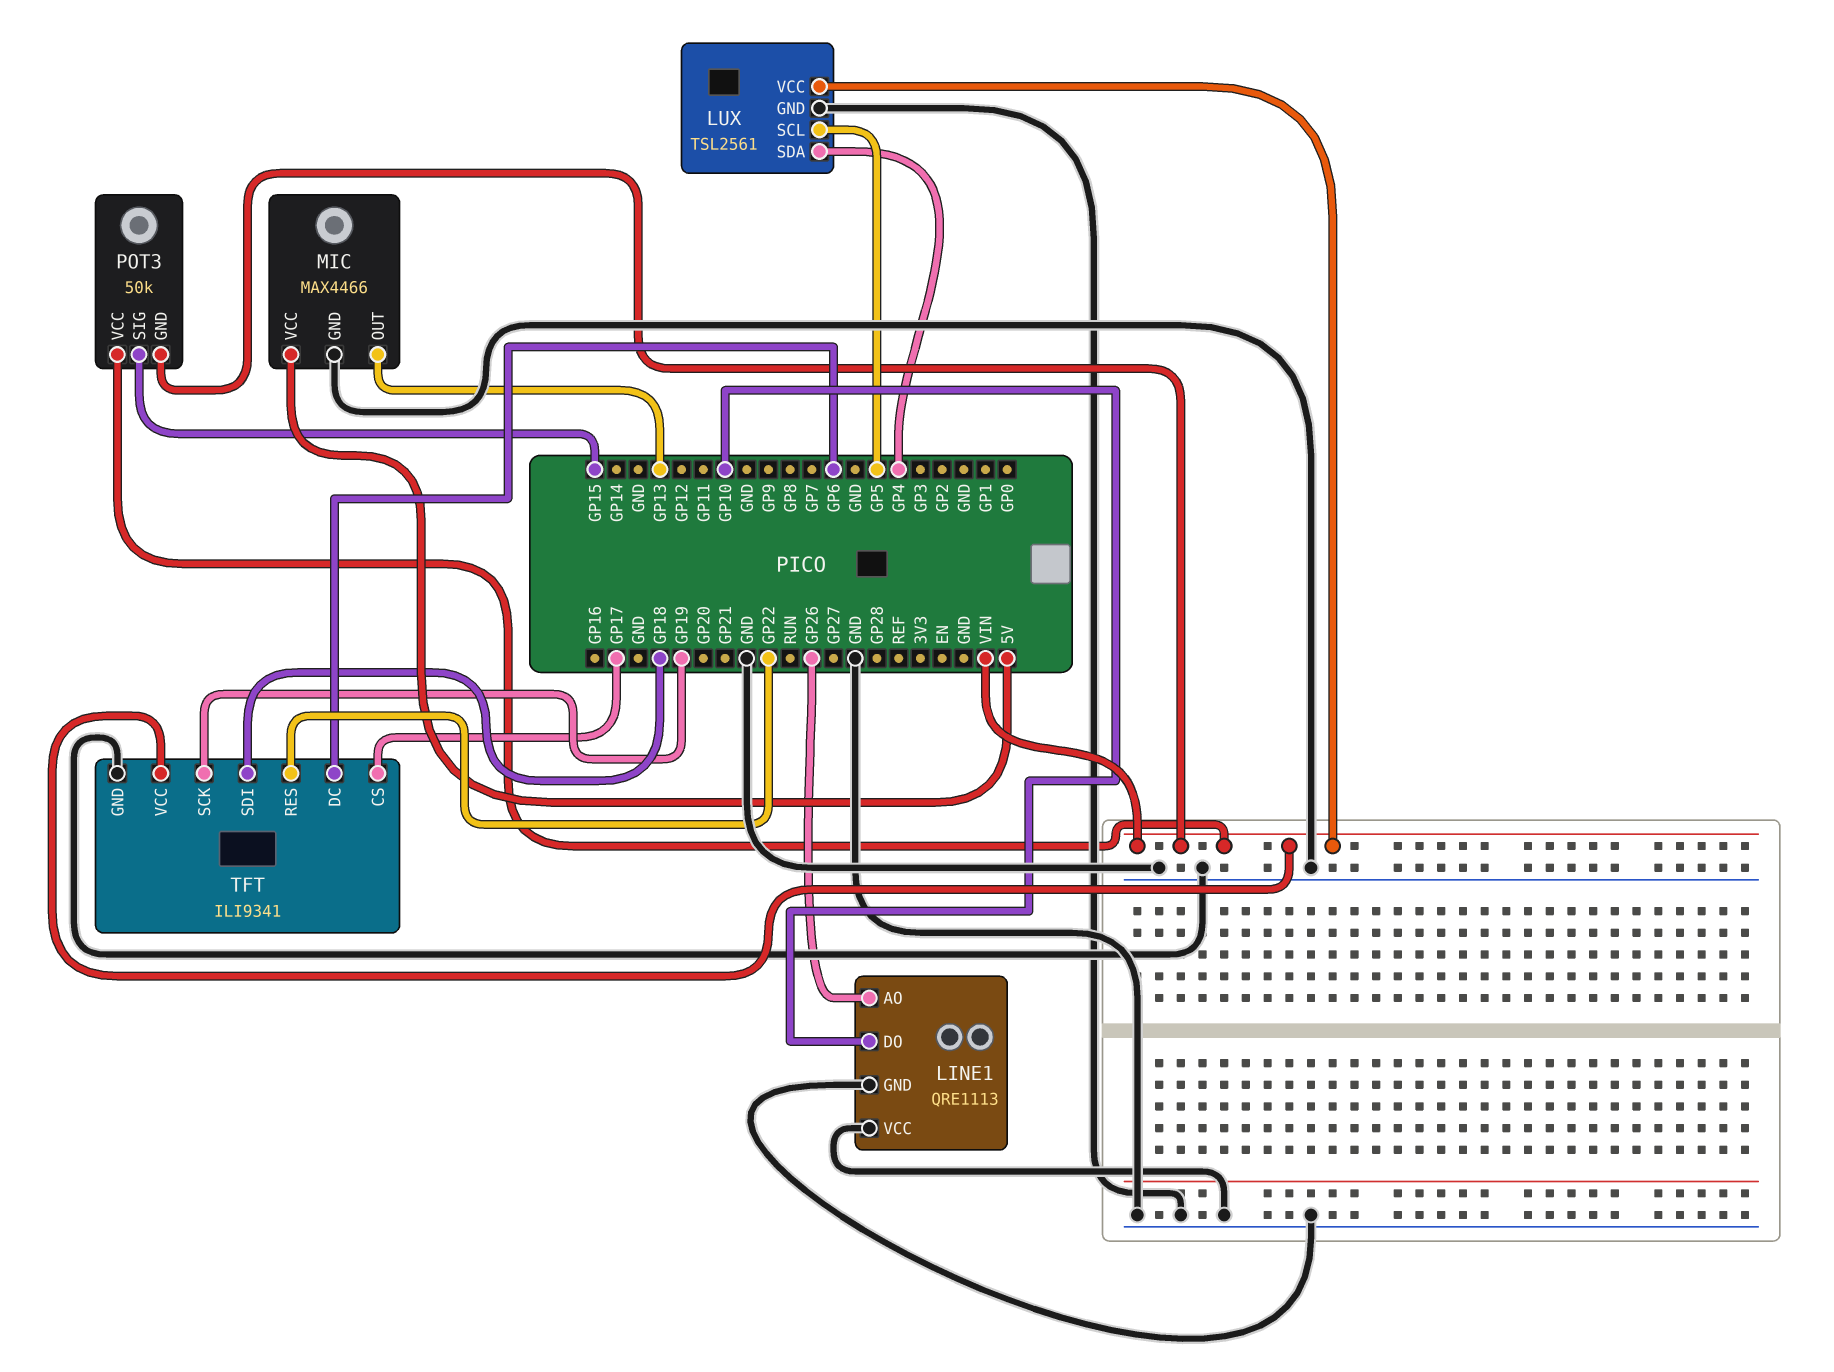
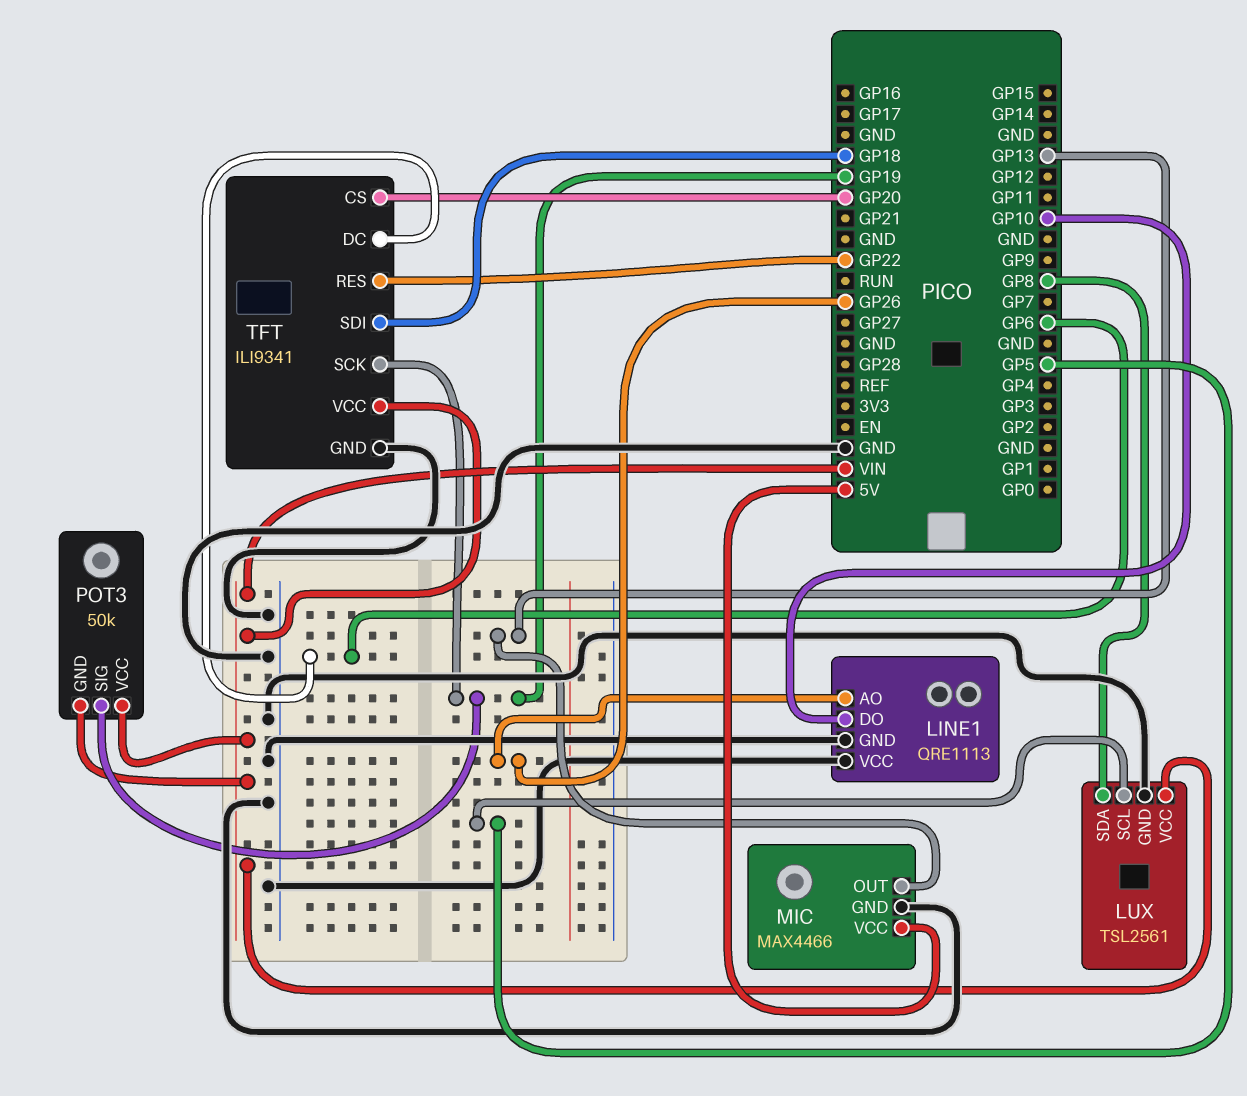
LUX pin SDA: GP4 -> GP8
POT3 pin SIG: GP15 -> GP19
TFT pin CS: GP17 -> GP20

